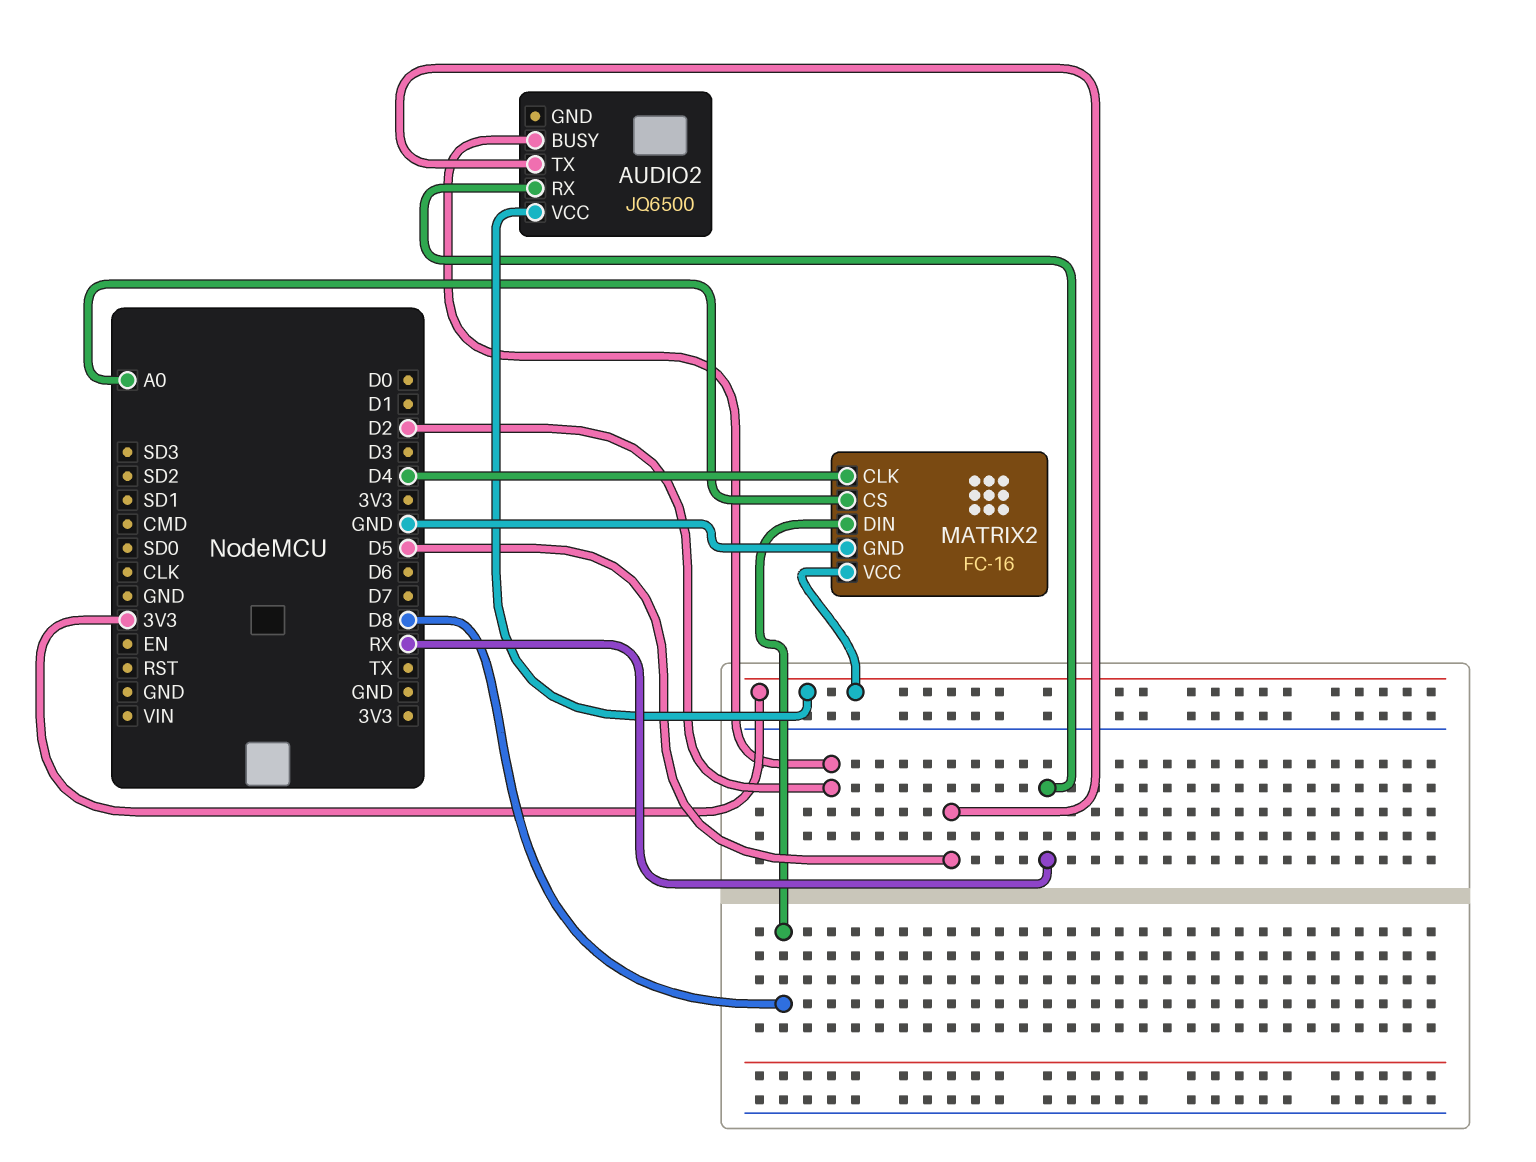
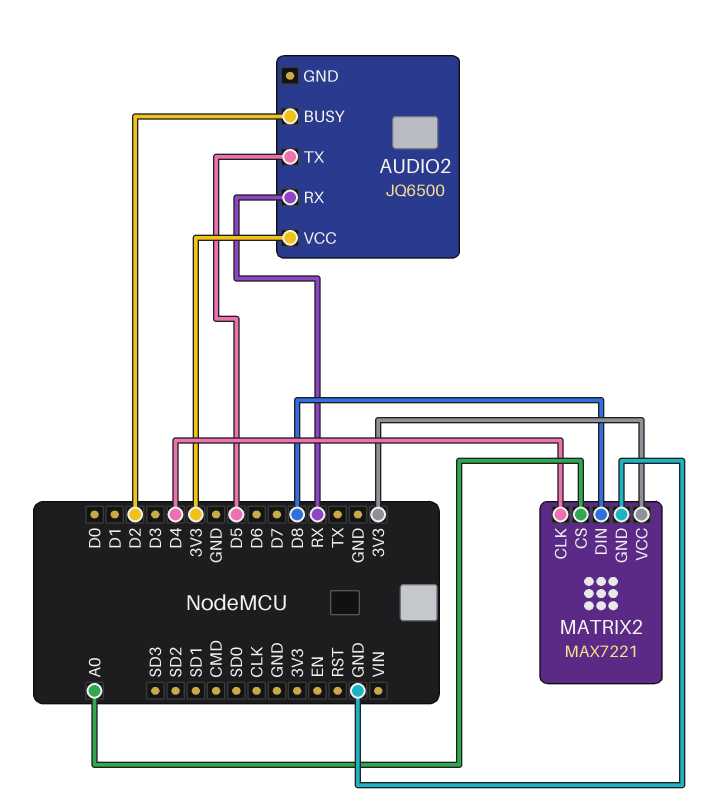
MATRIX2: FC-16 -> MAX7221

